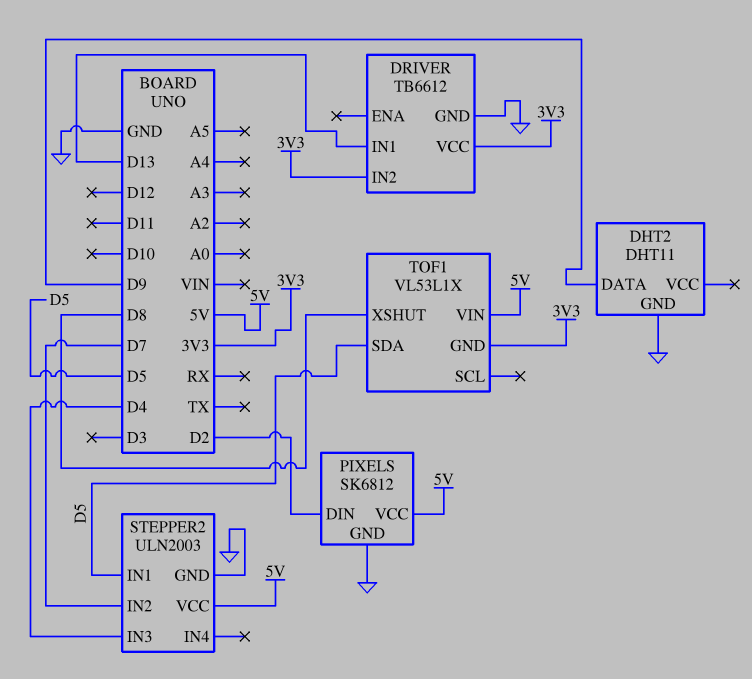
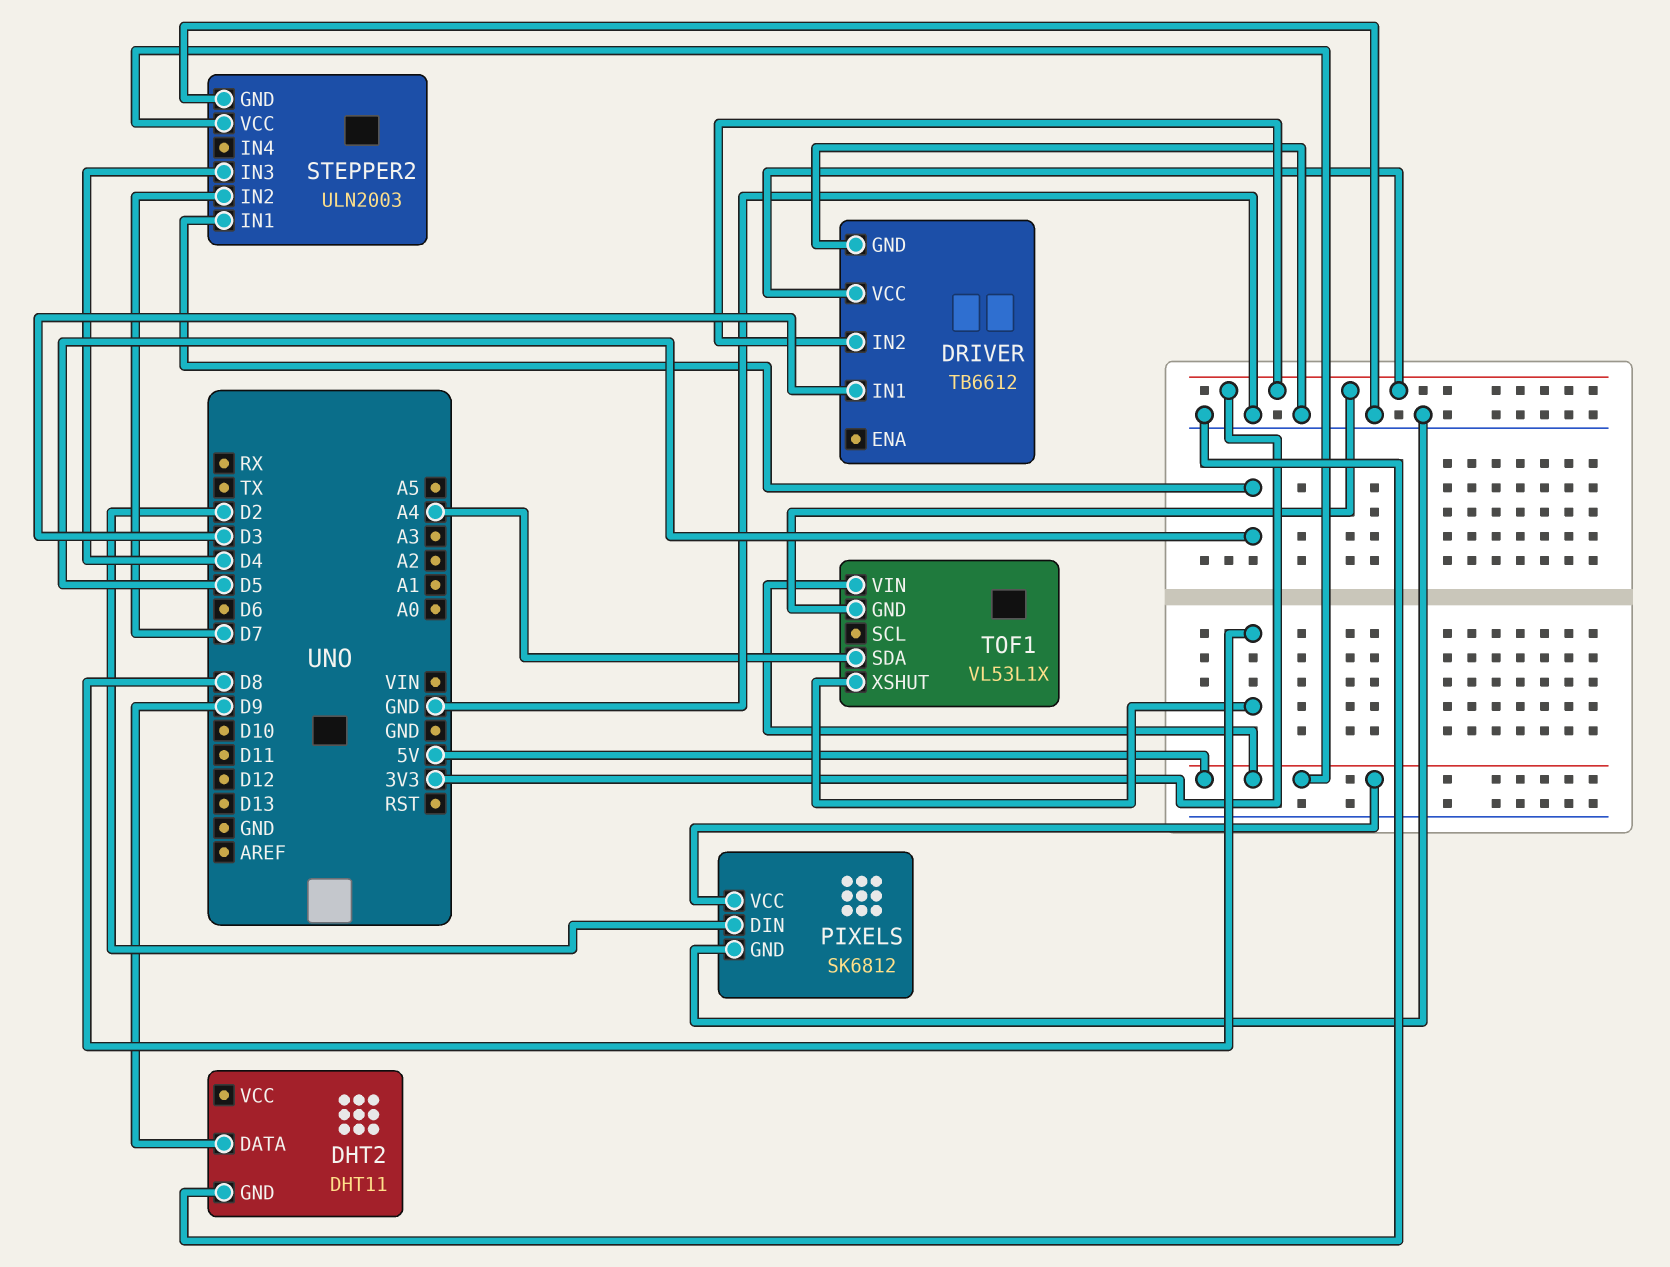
DRIVER pin IN1: D13 -> D3
TOF1 pin SDA: D5 -> A4

